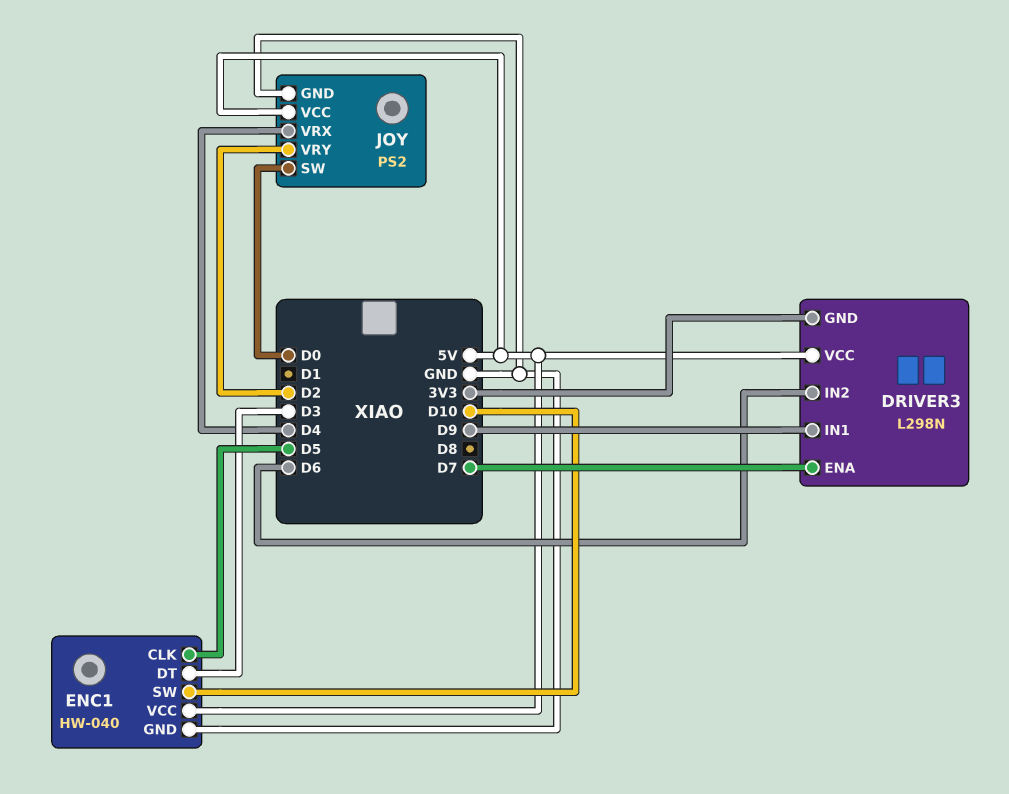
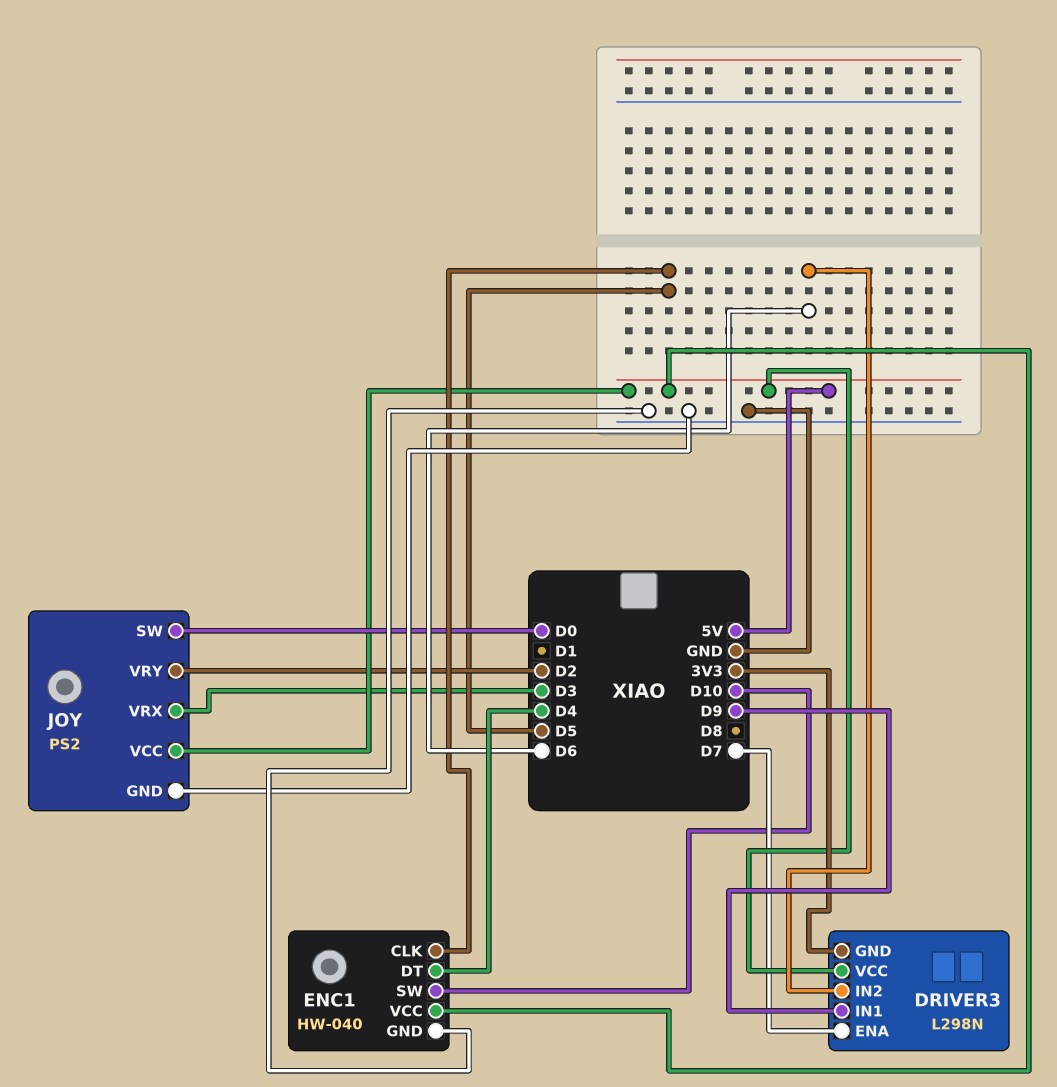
ENC1 pin DT: D3 -> D4
JOY pin VRX: D4 -> D3

